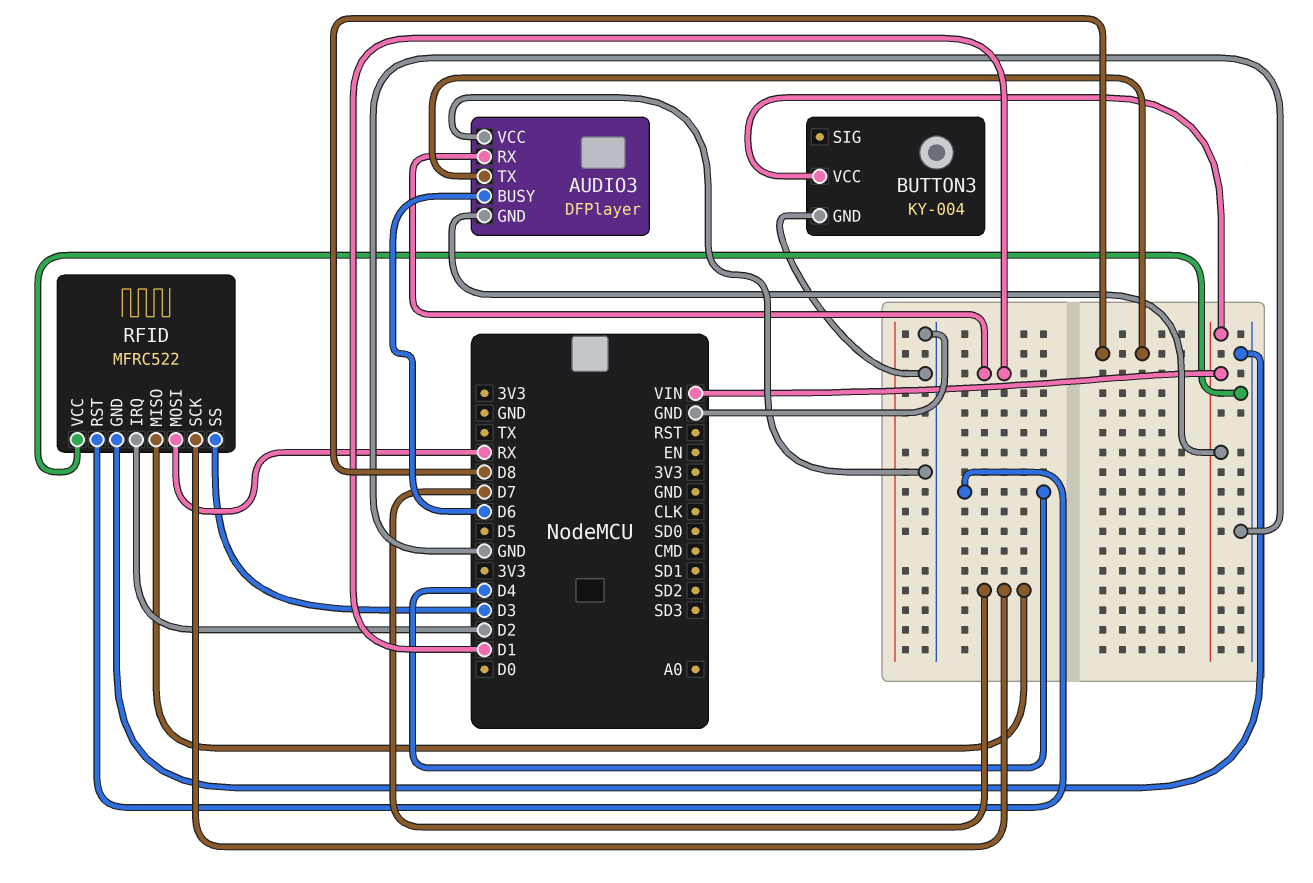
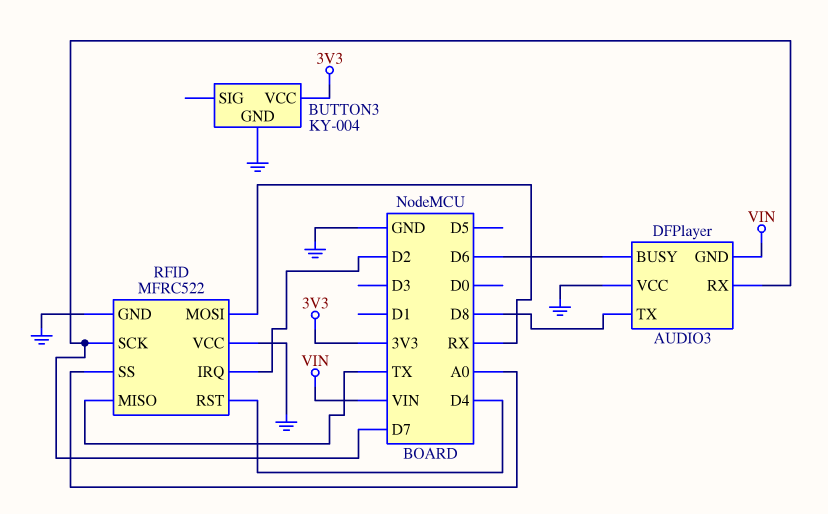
AUDIO3 pin RX: D1 -> D7
BUTTON3 pin VCC: VIN -> 3V3
RFID pin MISO: D7 -> TX
RFID pin SS: D3 -> A0

